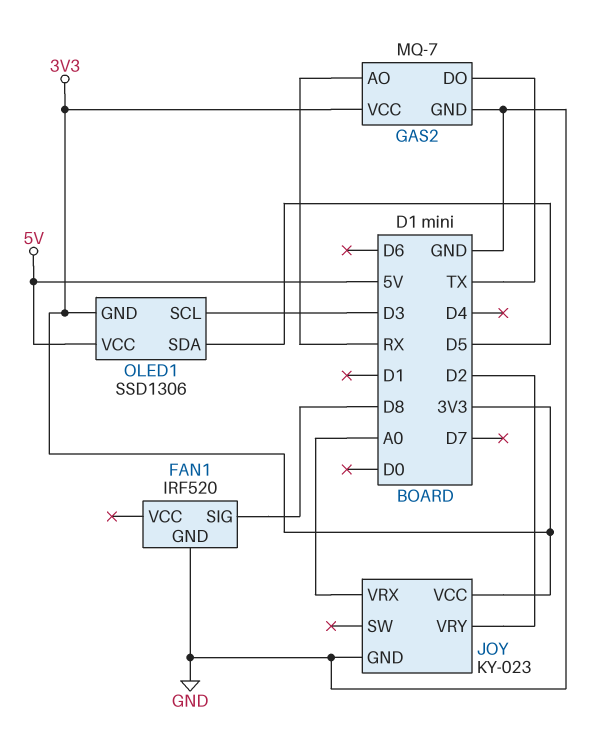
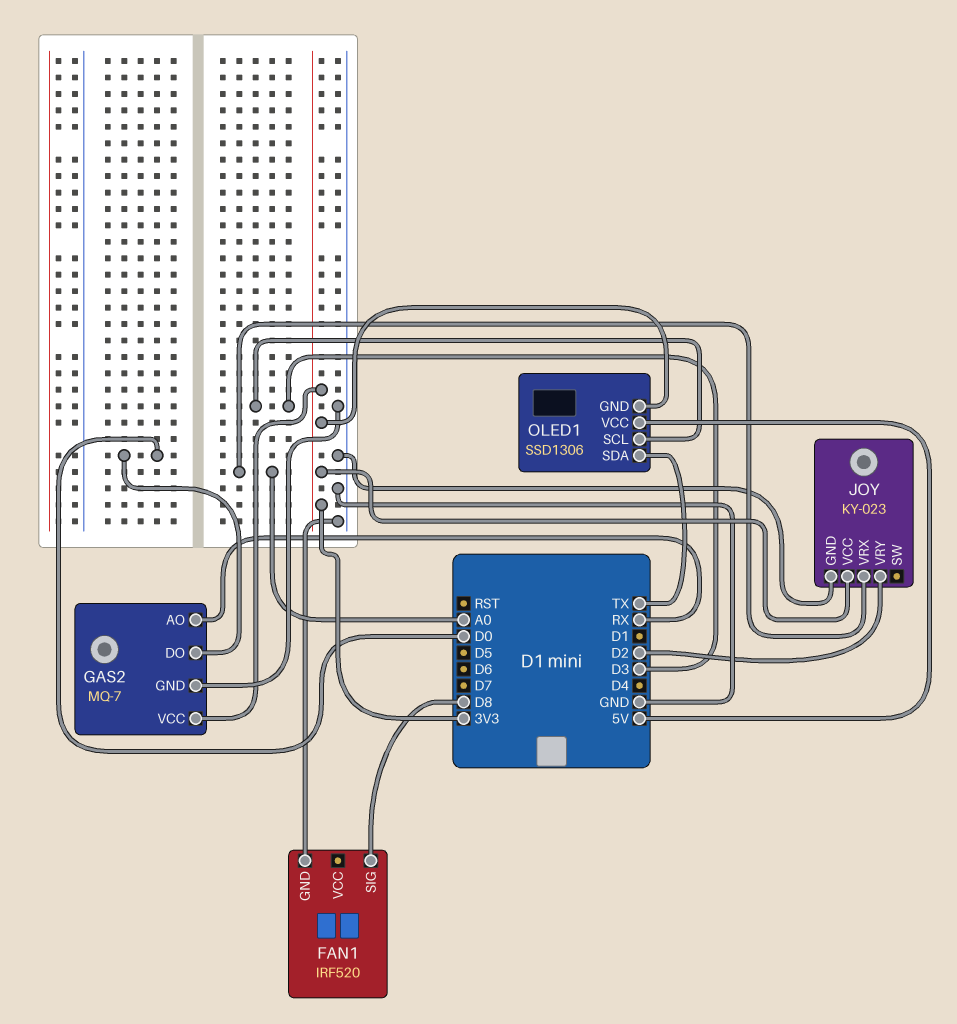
GAS2 pin DO: TX -> D0
OLED1 pin SDA: D5 -> TX

